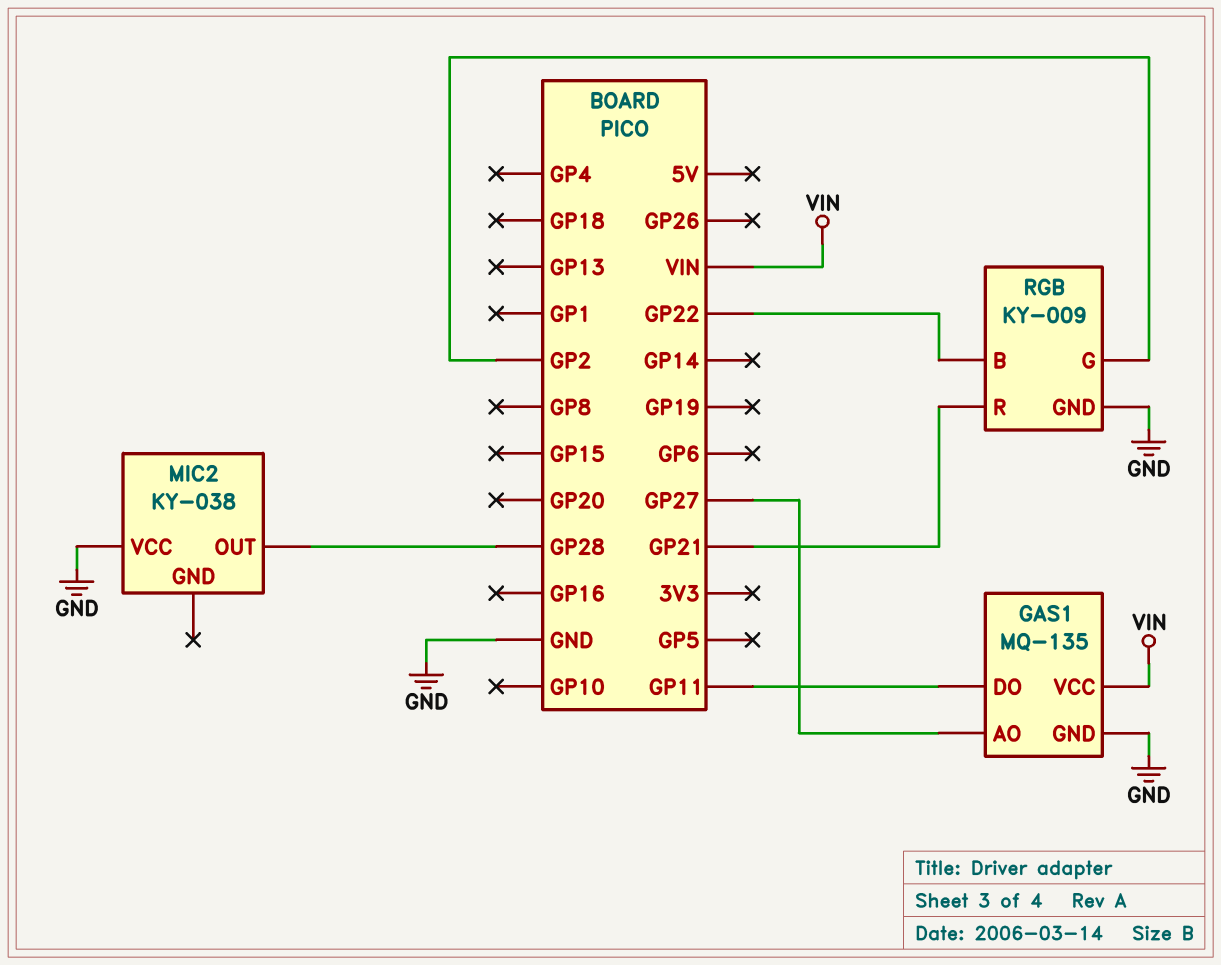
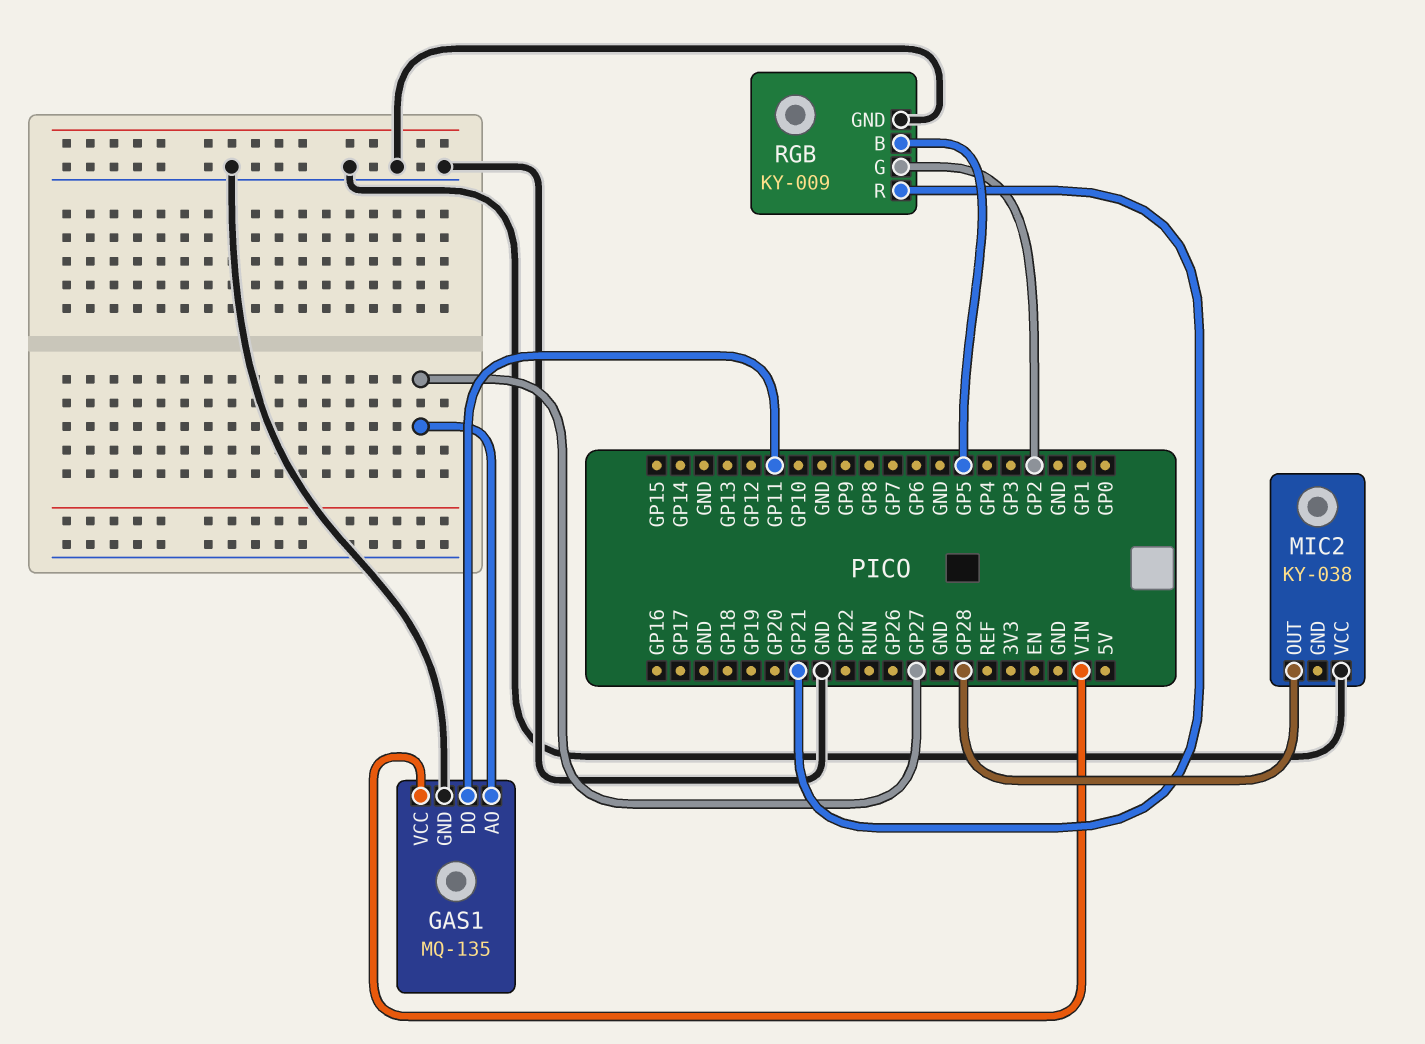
RGB pin B: GP22 -> GP5

